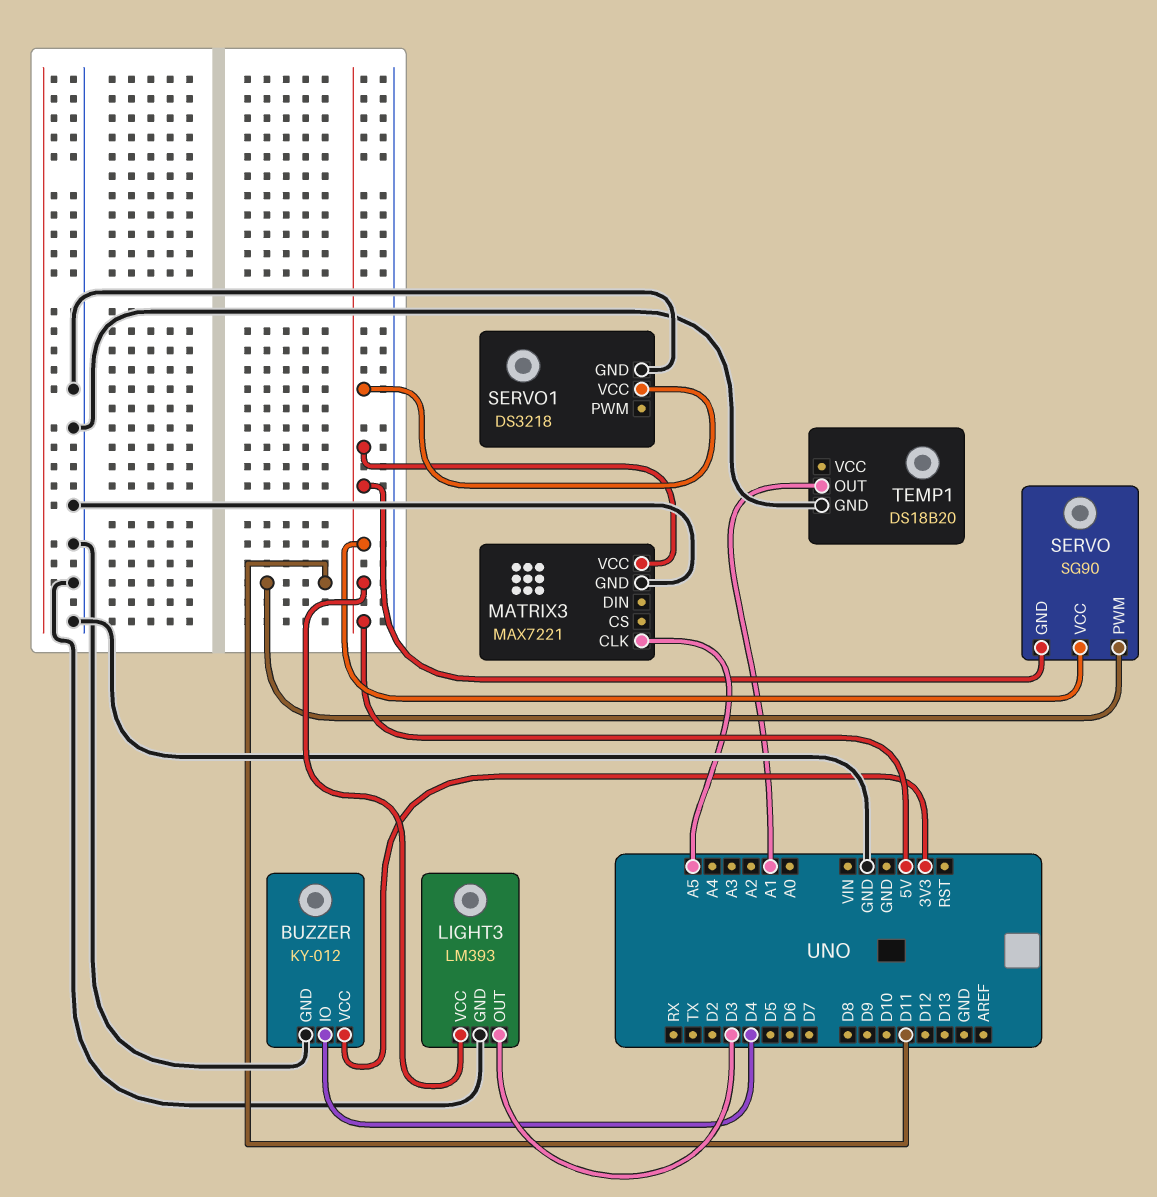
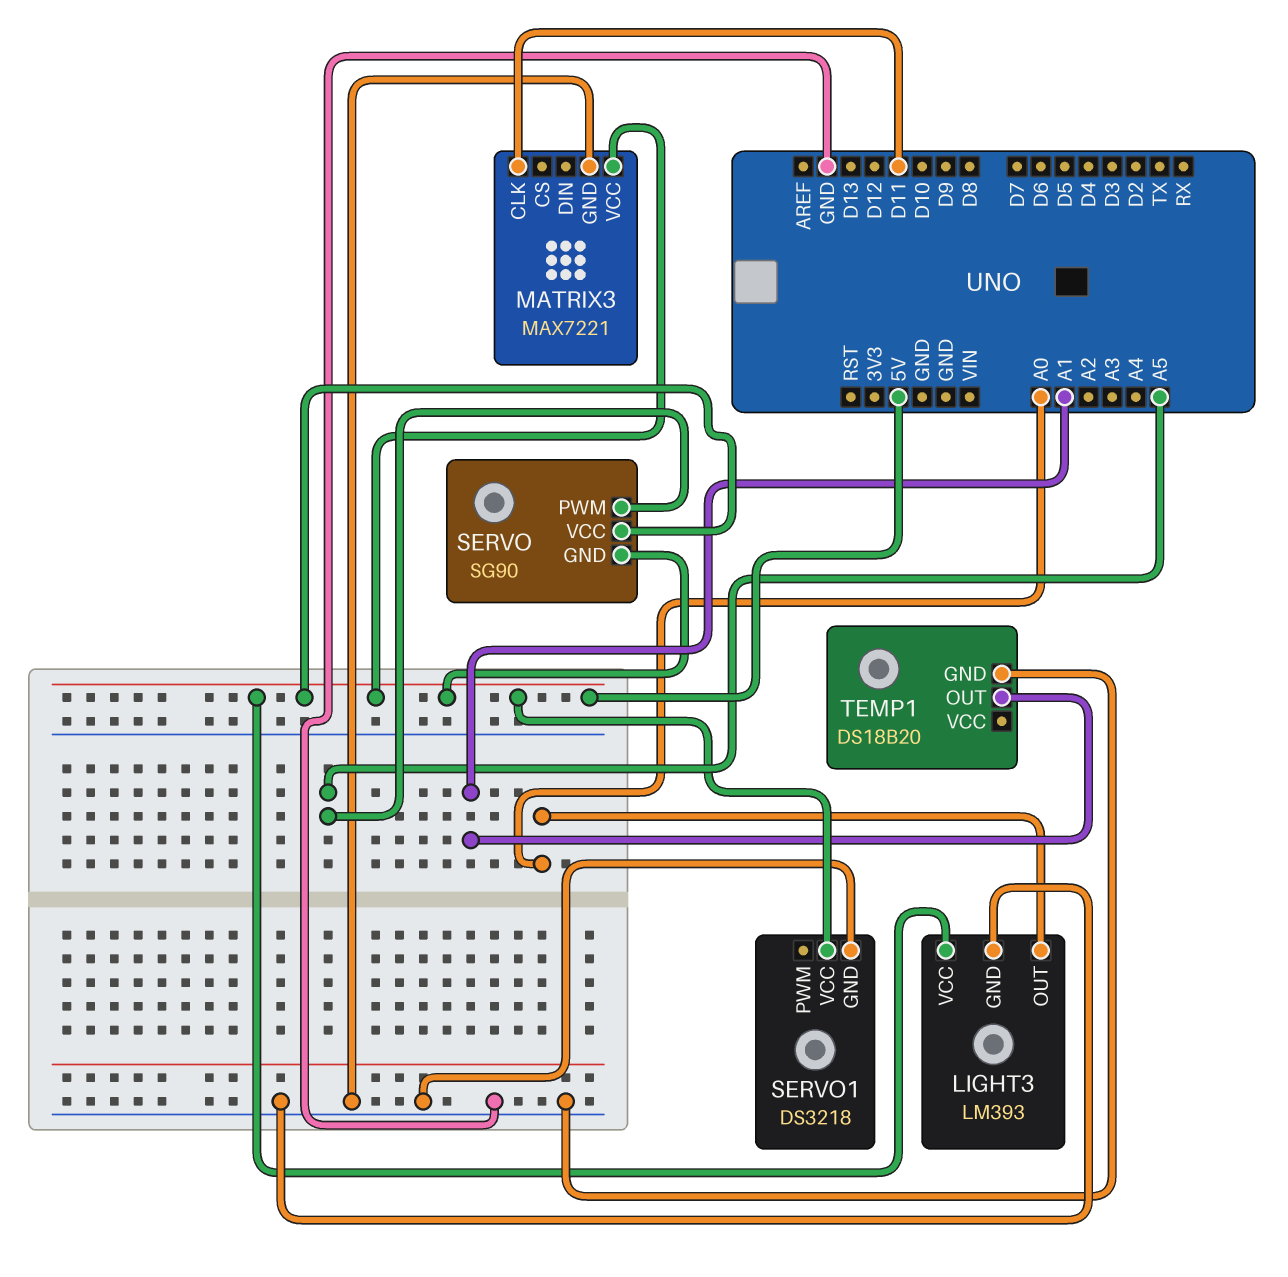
BUZZER: KY-012 -> none
BUZZER pin GND: GND -> none
BUZZER pin IO: D4 -> none
BUZZER pin VCC: 3V3 -> none
LIGHT3 pin OUT: D3 -> A0
MATRIX3 pin CLK: A5 -> D11
SERVO pin PWM: D11 -> A5

